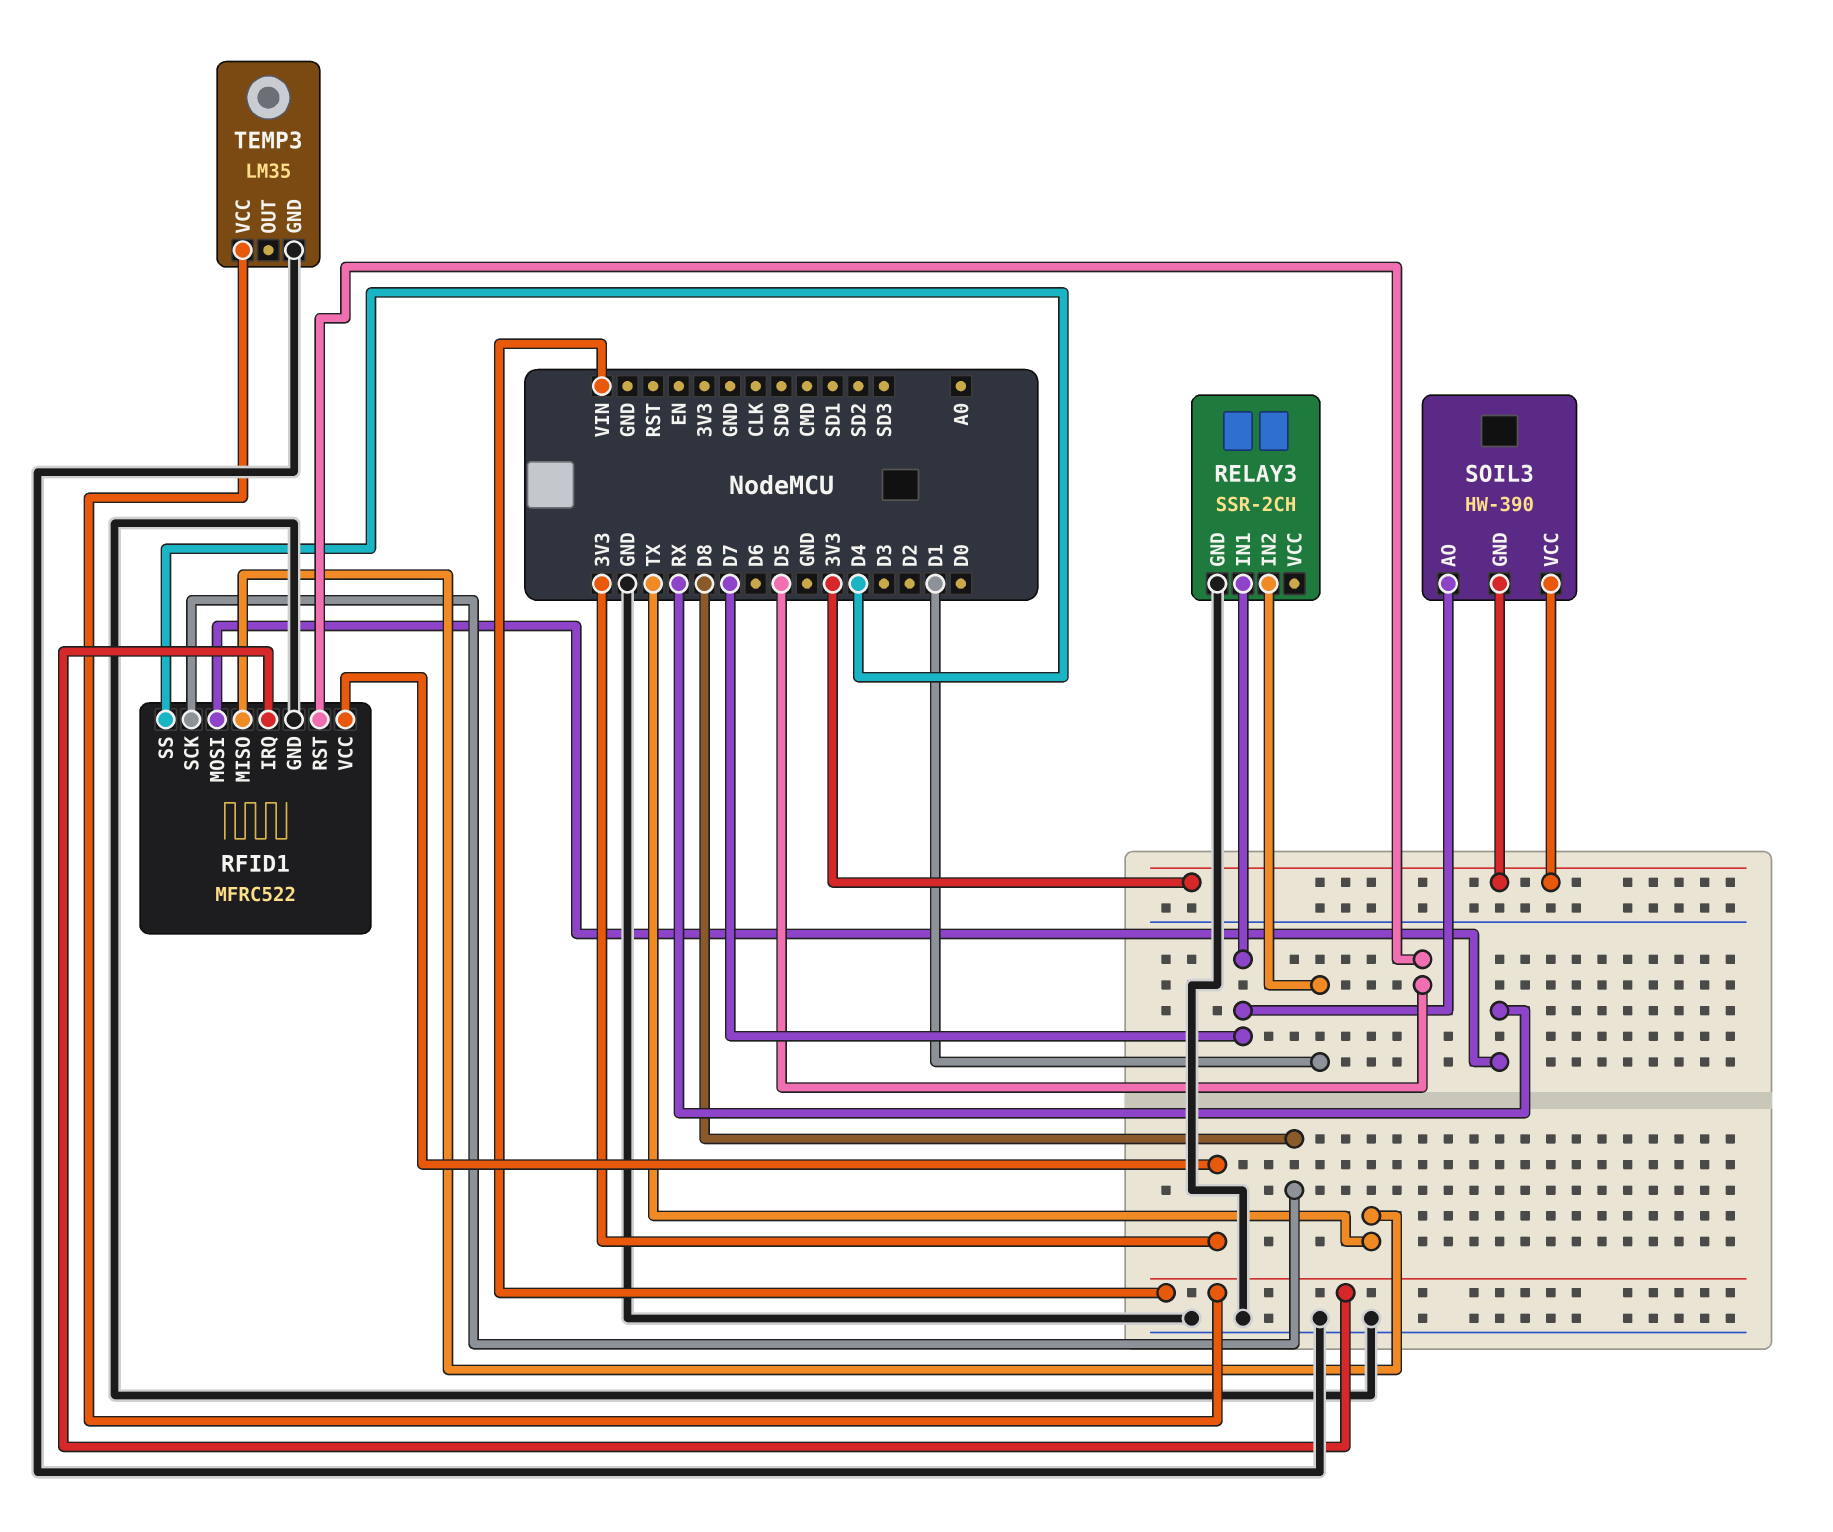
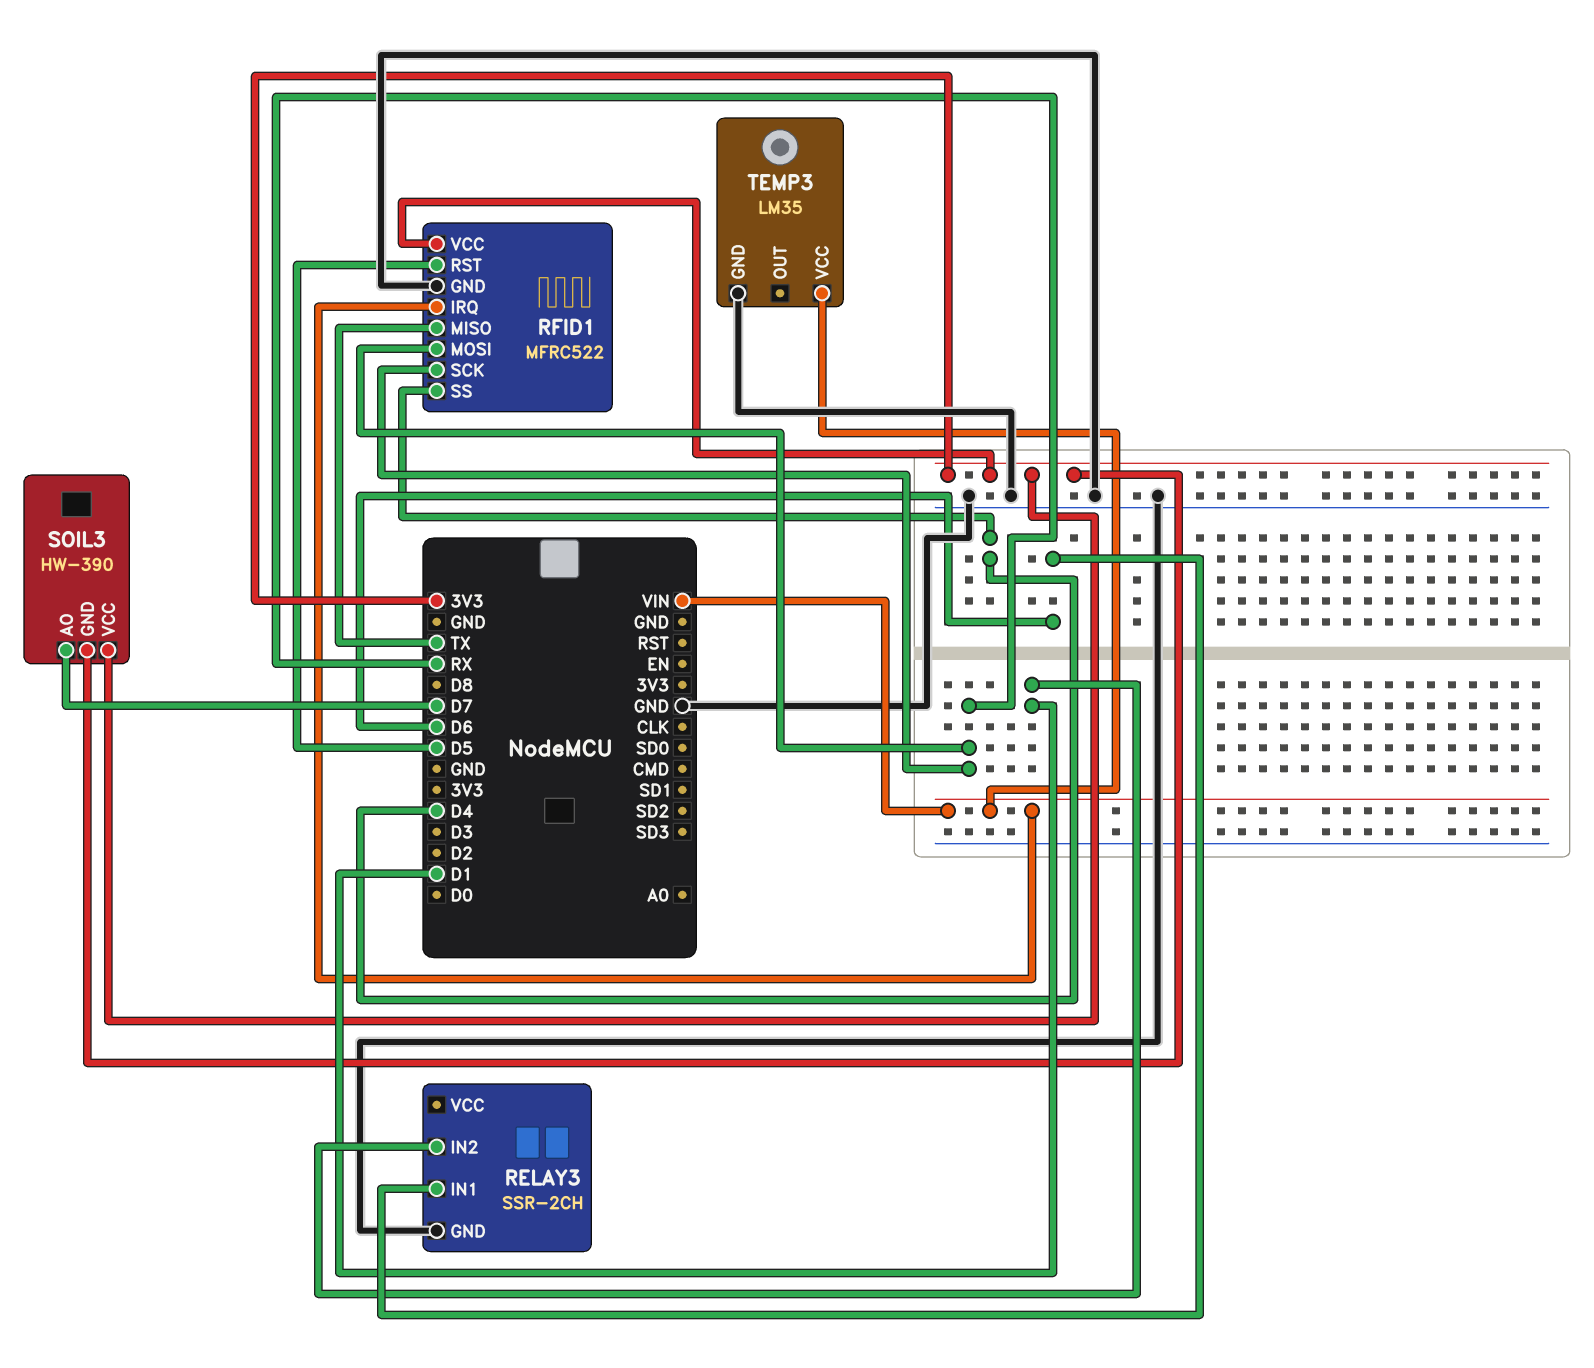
RELAY3 pin IN1: D7 -> D6
RFID1 pin SCK: D8 -> RX

